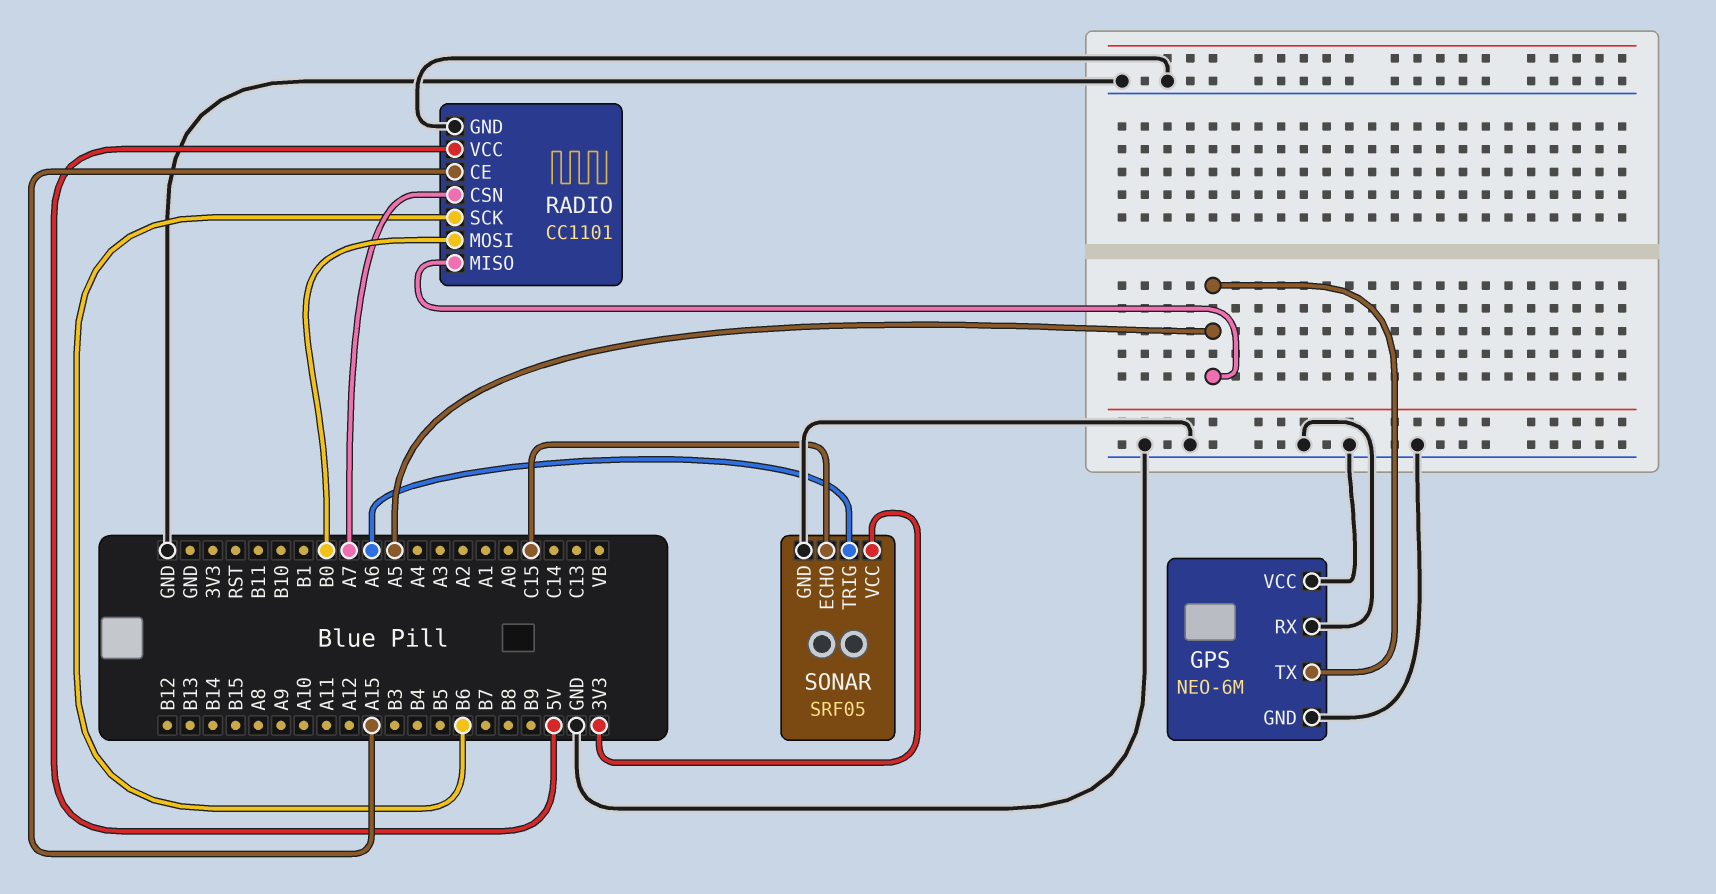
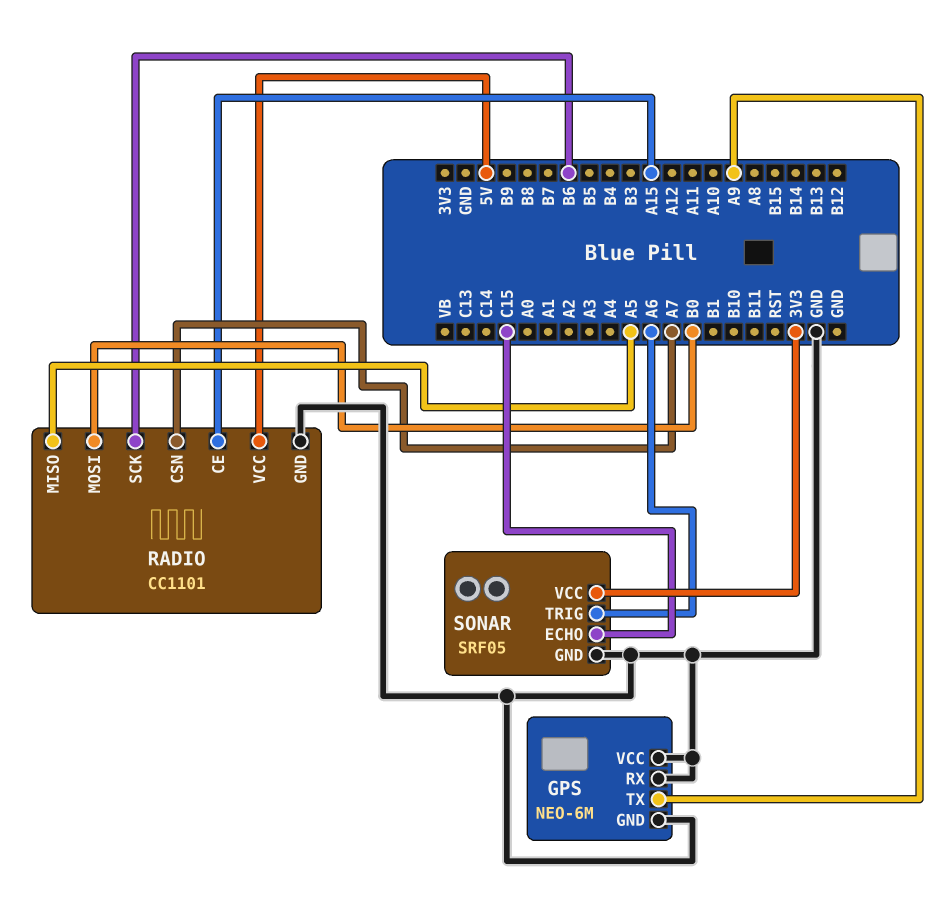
GPS pin TX: A5 -> A9

